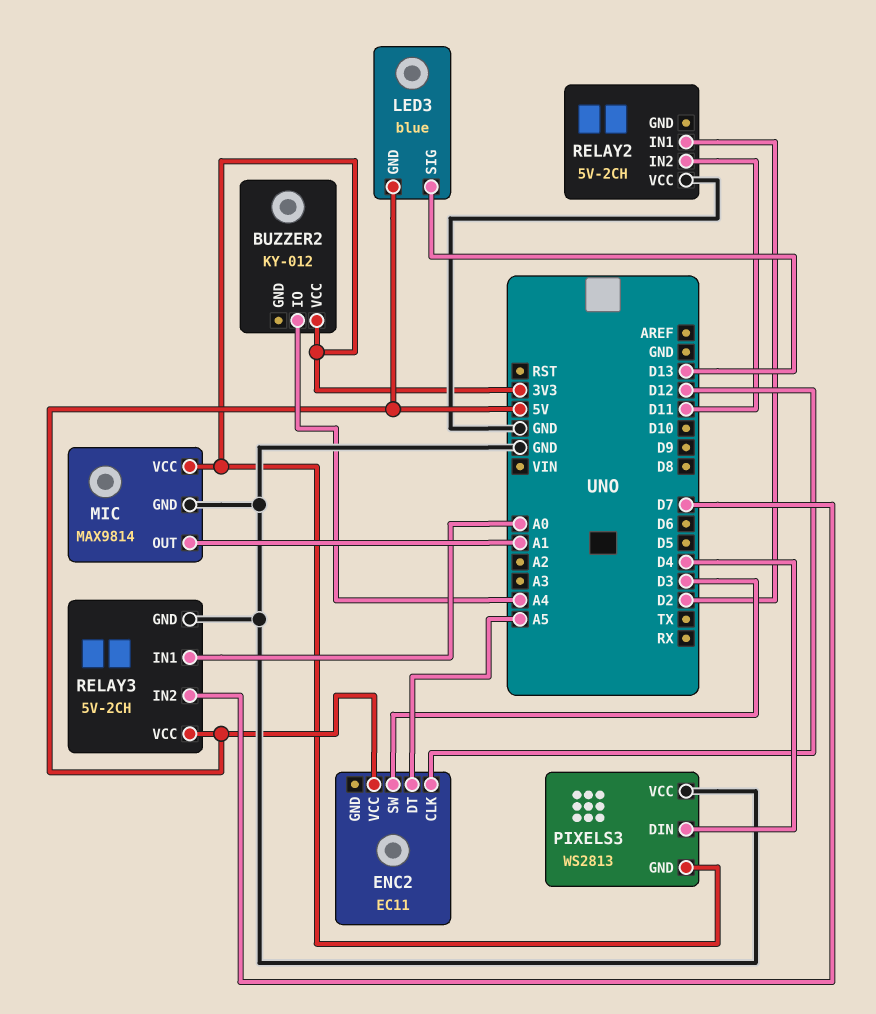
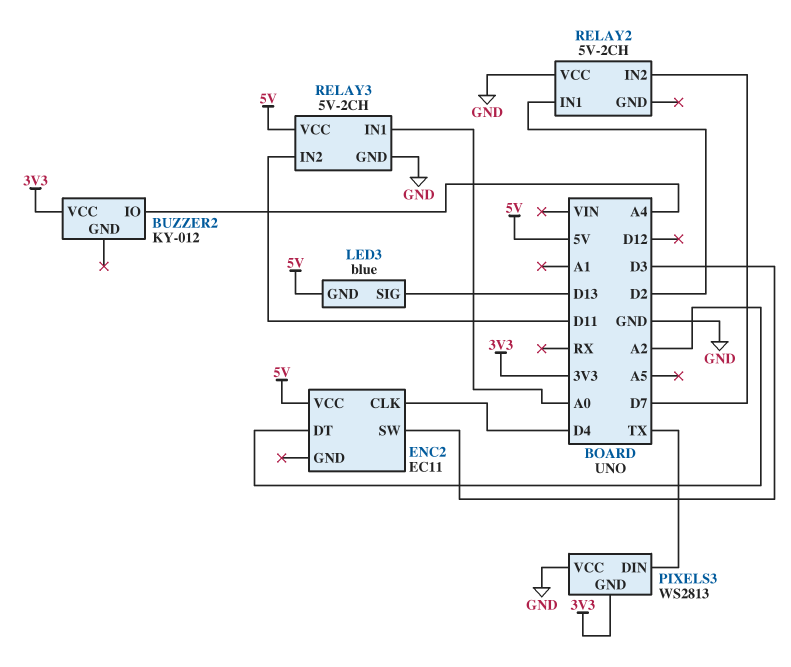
ENC2 pin CLK: D12 -> D4
ENC2 pin DT: A5 -> A2
MIC: MAX9814 -> none
MIC pin GND: GND -> none
MIC pin OUT: A1 -> none
MIC pin VCC: 3V3 -> none
PIXELS3 pin DIN: D4 -> TX
RELAY2 pin IN2: D11 -> D7
RELAY3 pin IN2: D7 -> D11

